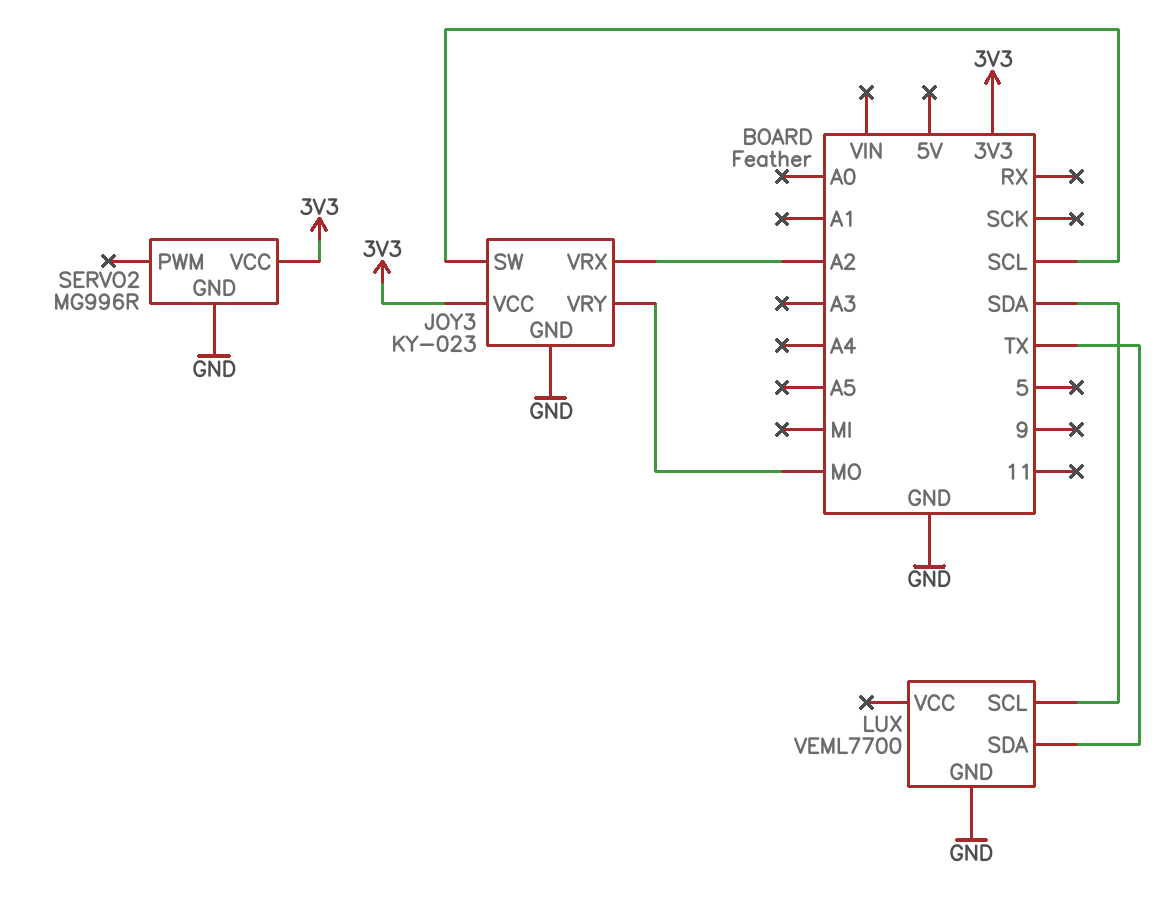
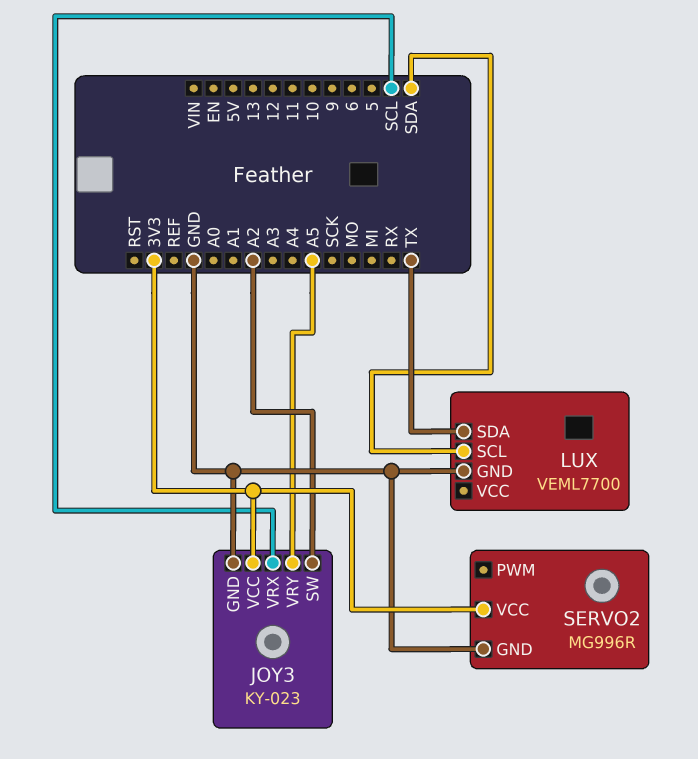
JOY3 pin SW: SCL -> A2
JOY3 pin VRX: A2 -> SCL
JOY3 pin VRY: MO -> A5

